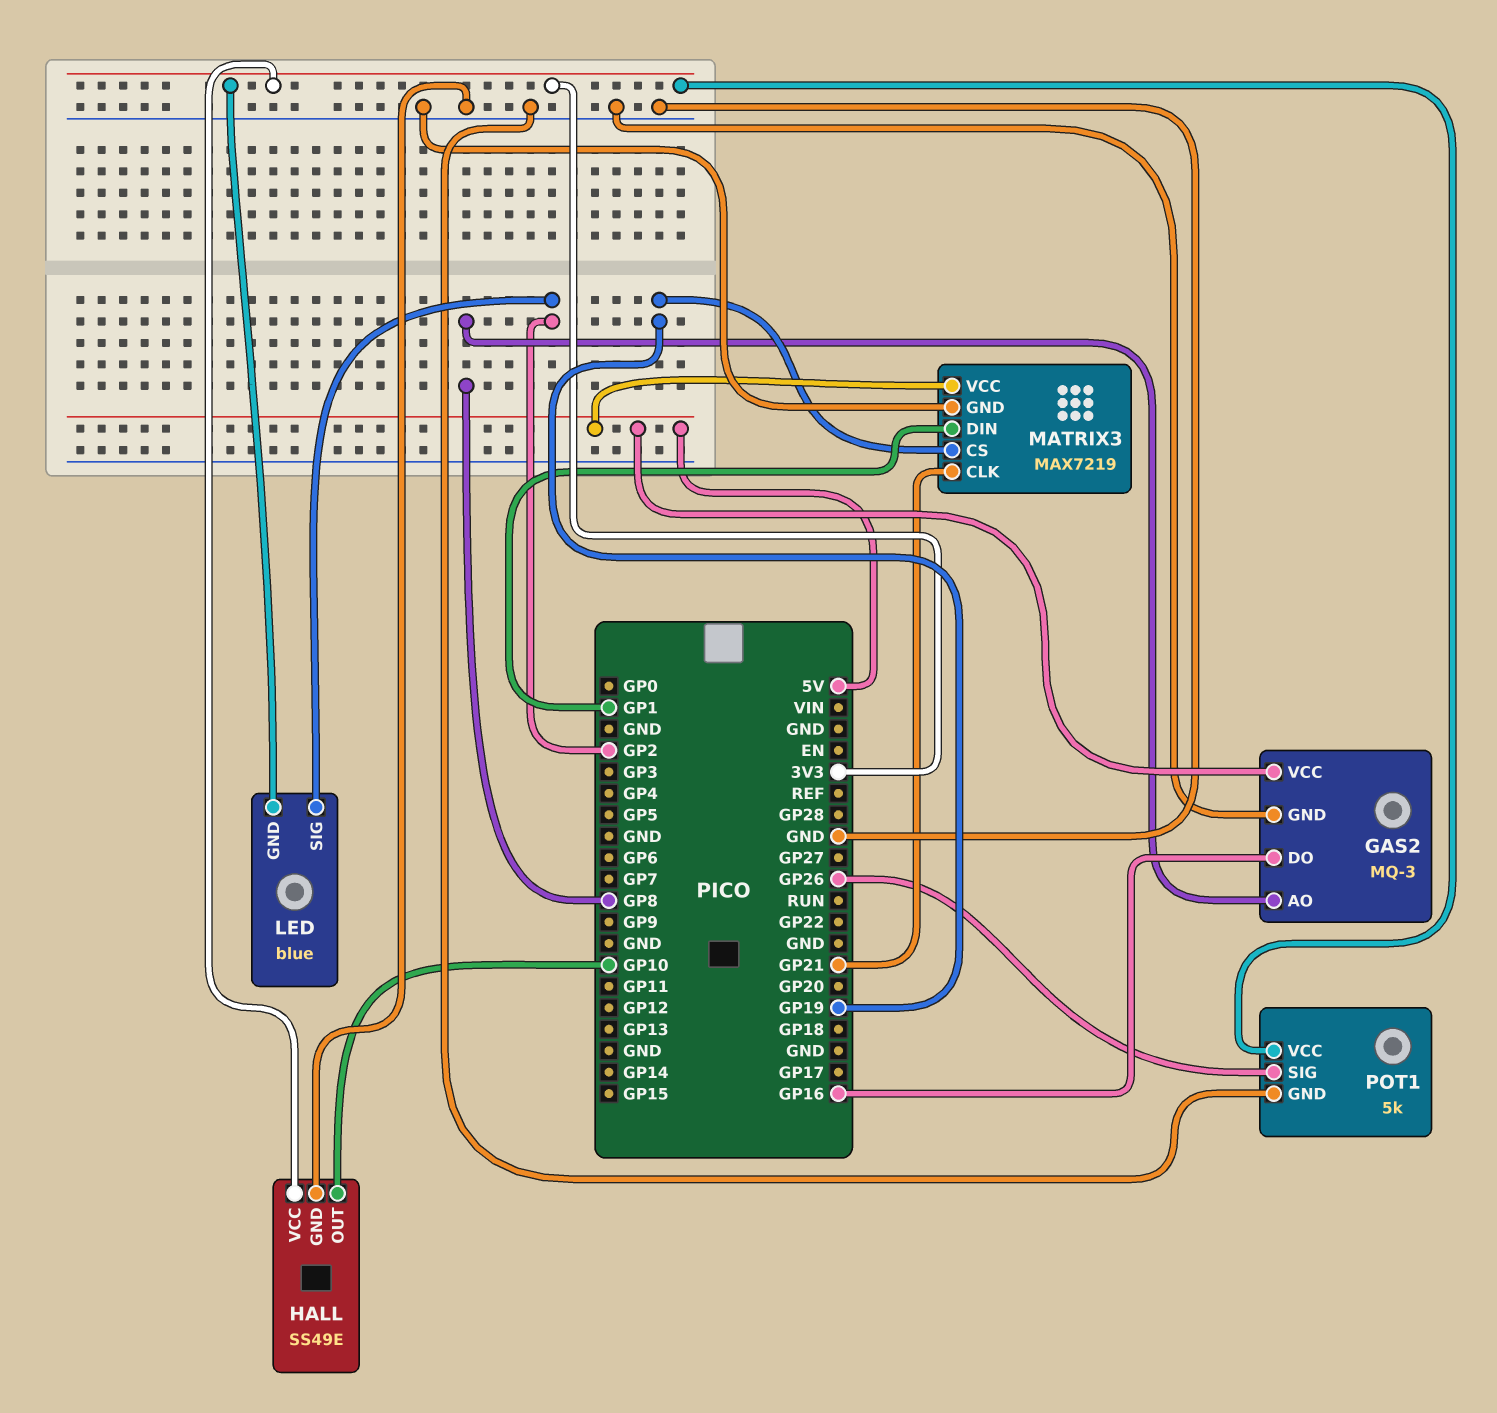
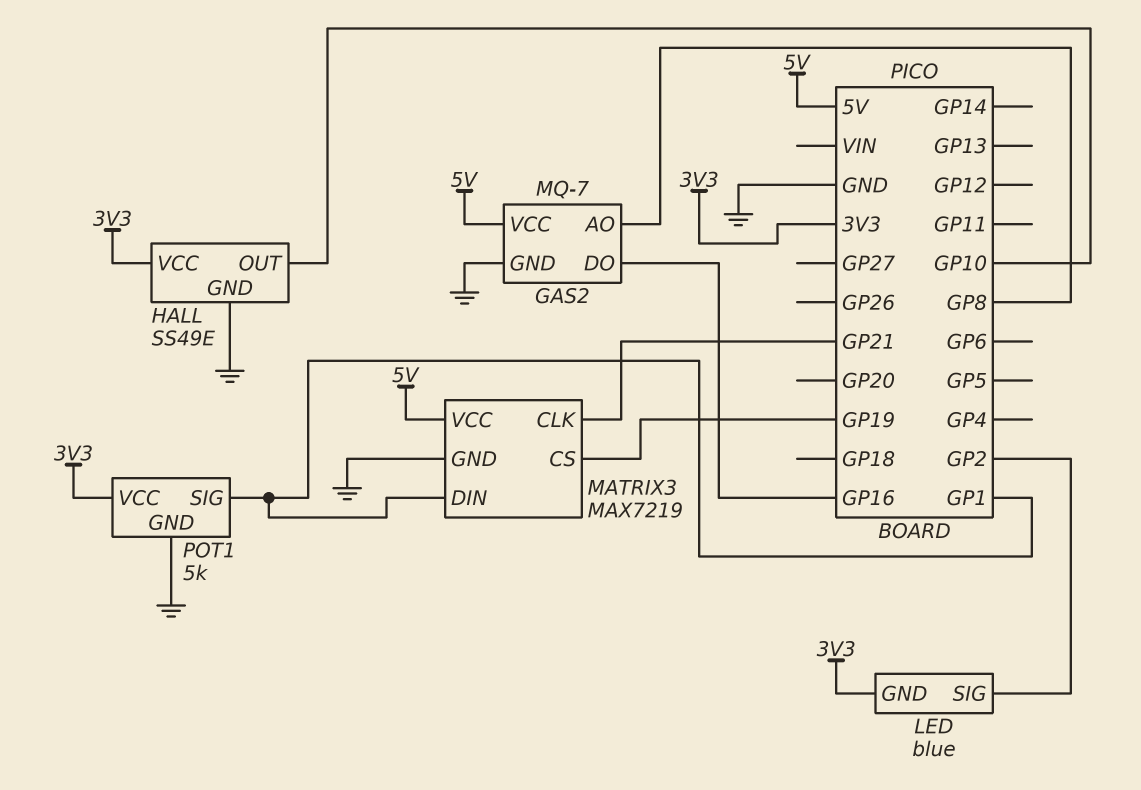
GAS2: MQ-3 -> MQ-7
POT1 pin SIG: GP26 -> GP1

